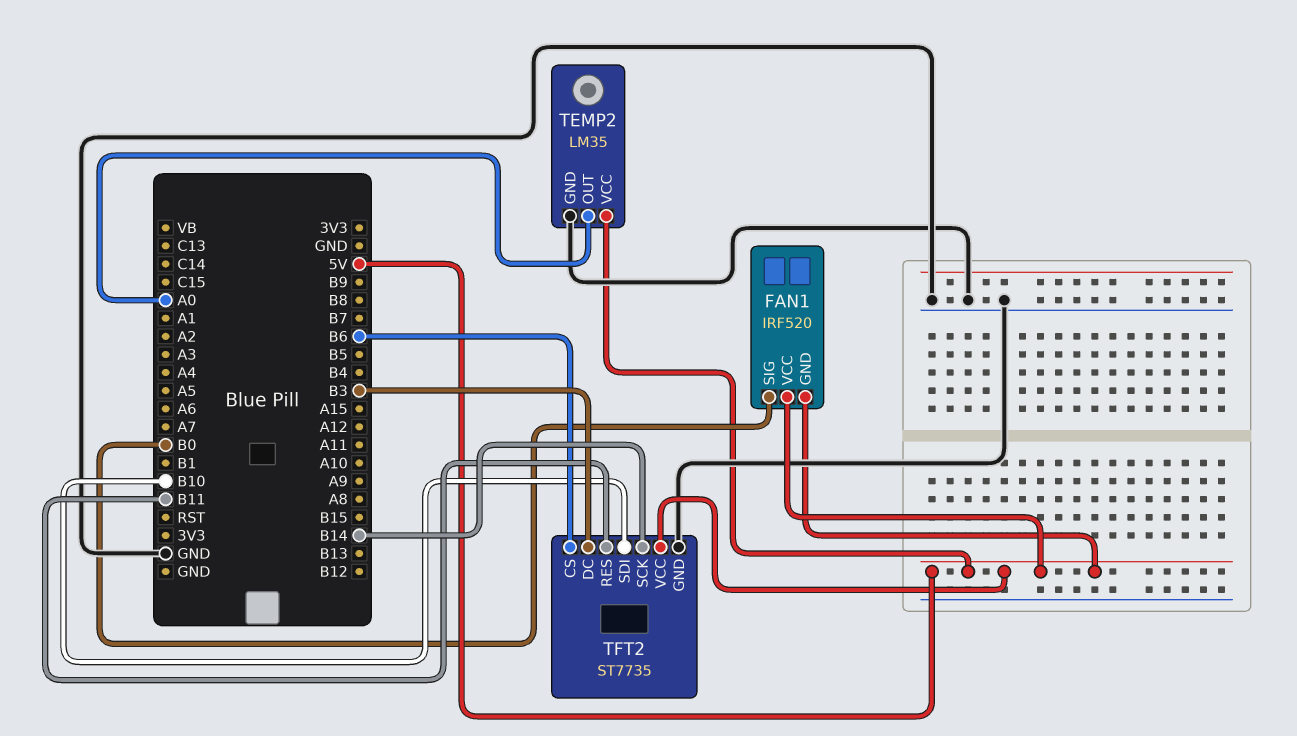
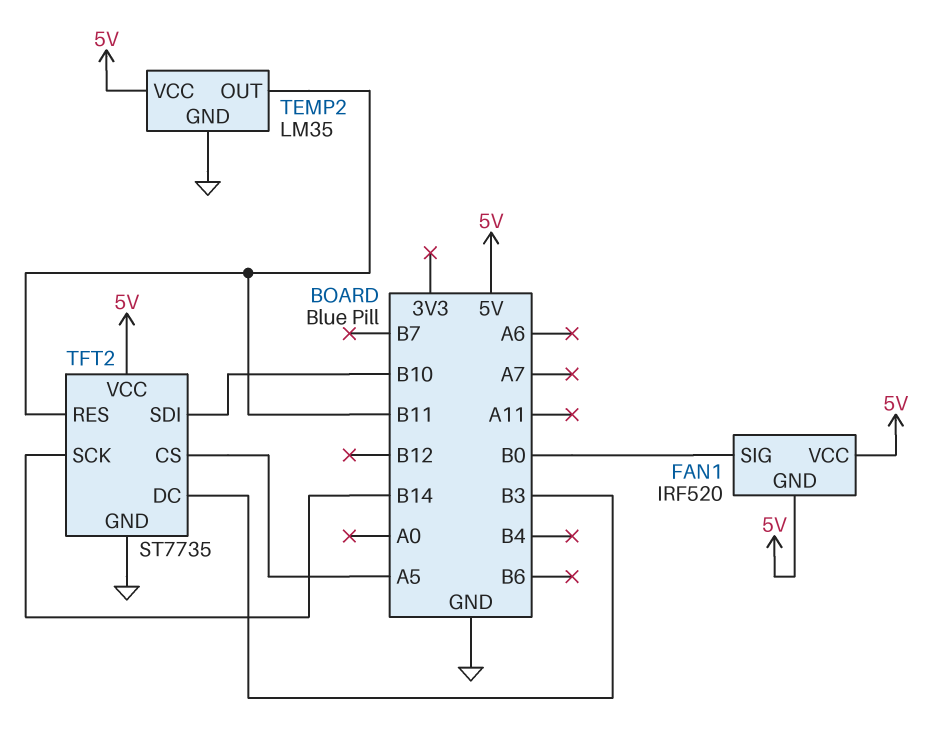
TEMP2 pin OUT: A0 -> B11
TFT2 pin CS: B6 -> A5

